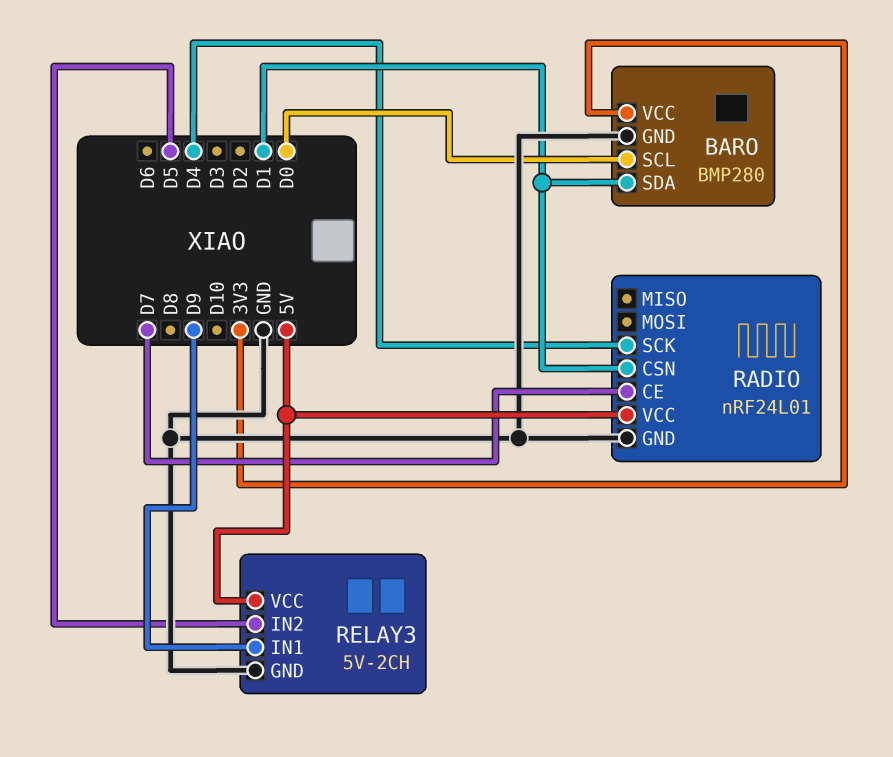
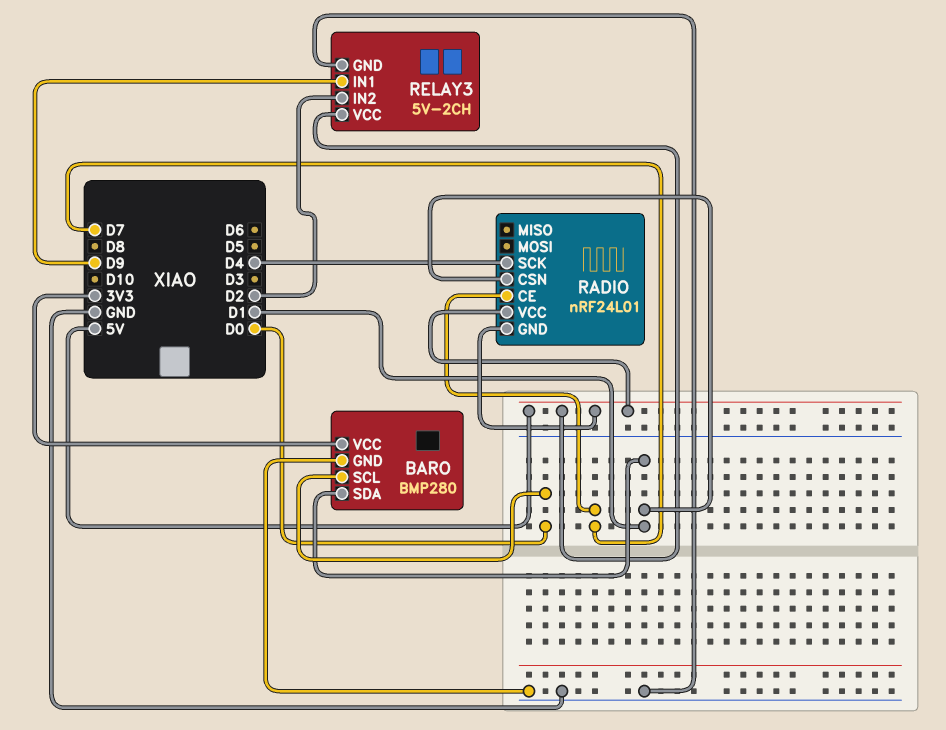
RADIO pin GND: GND -> 5V
RELAY3 pin IN2: D5 -> D2

